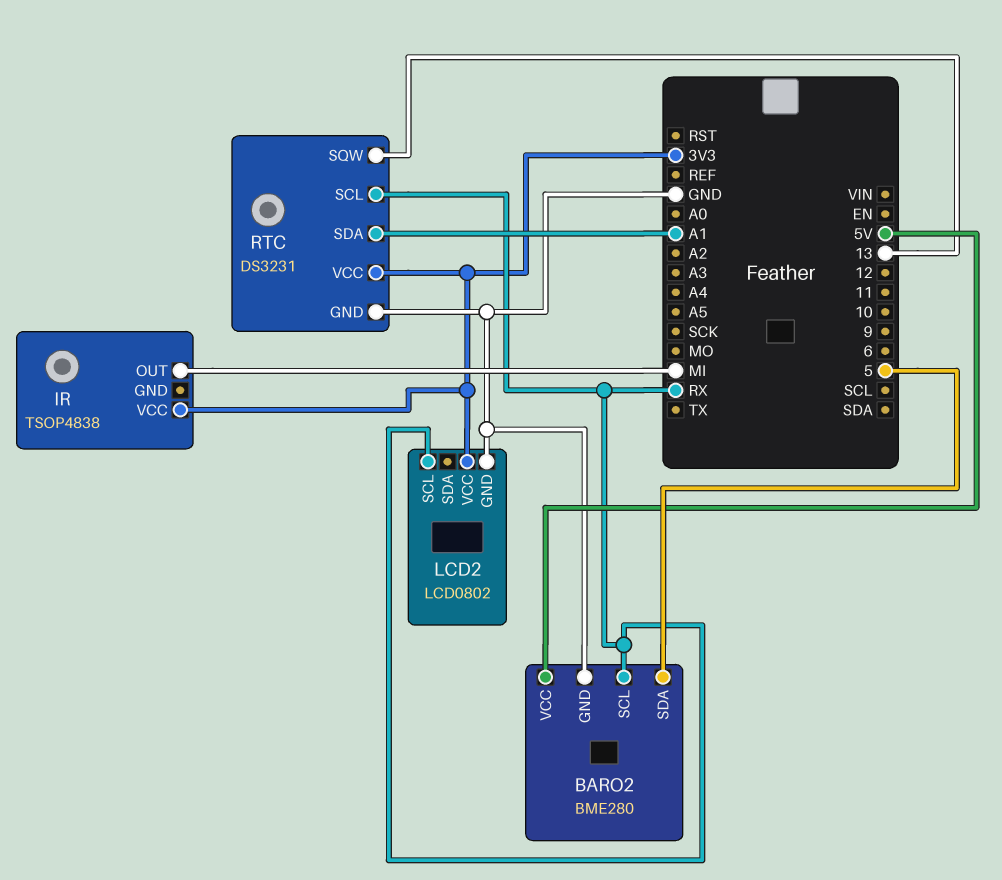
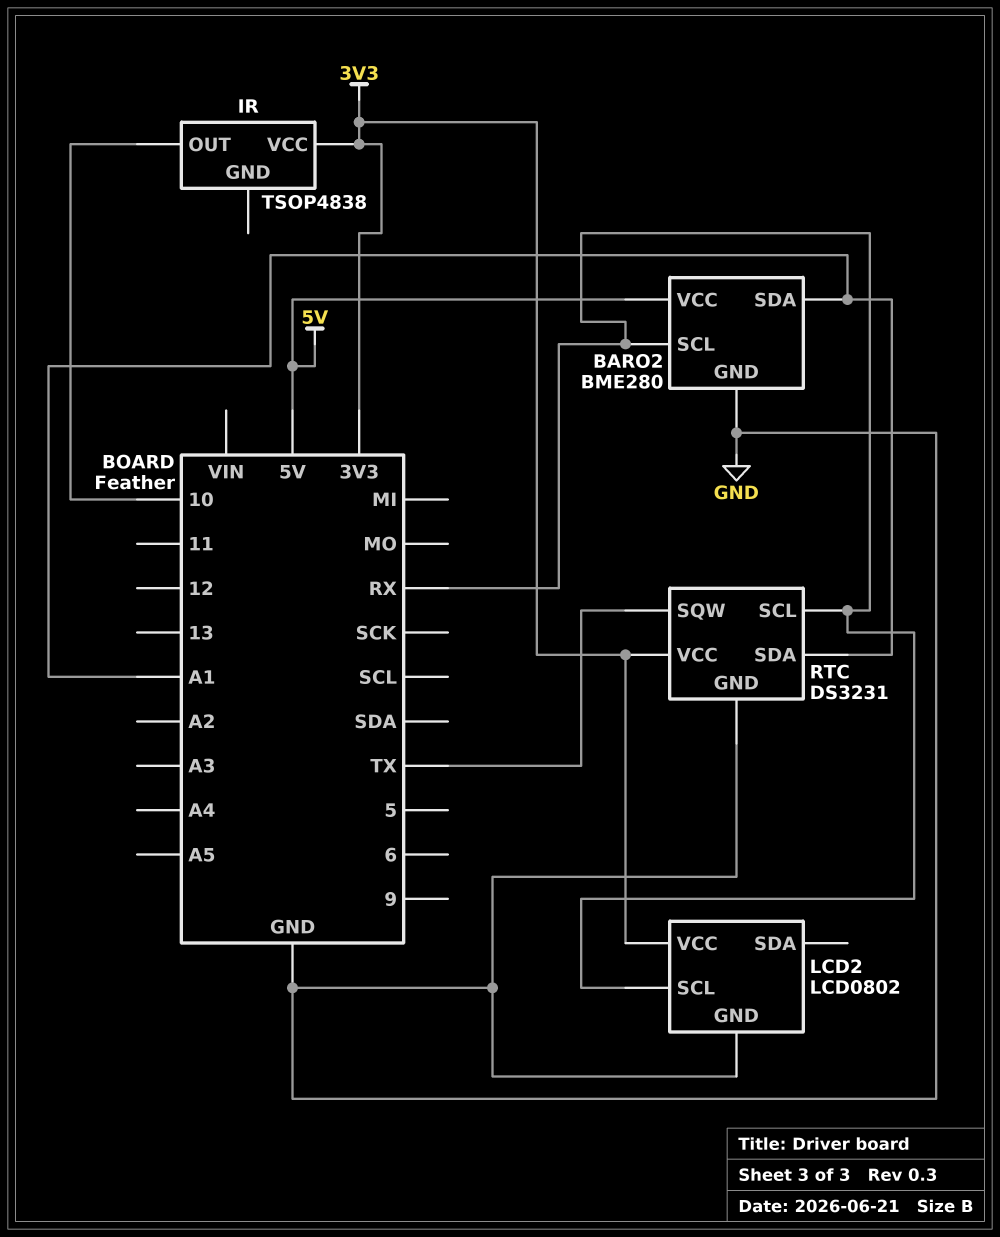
BARO2 pin SDA: 5 -> A1
IR pin OUT: MI -> 10
RTC pin SQW: 13 -> TX

